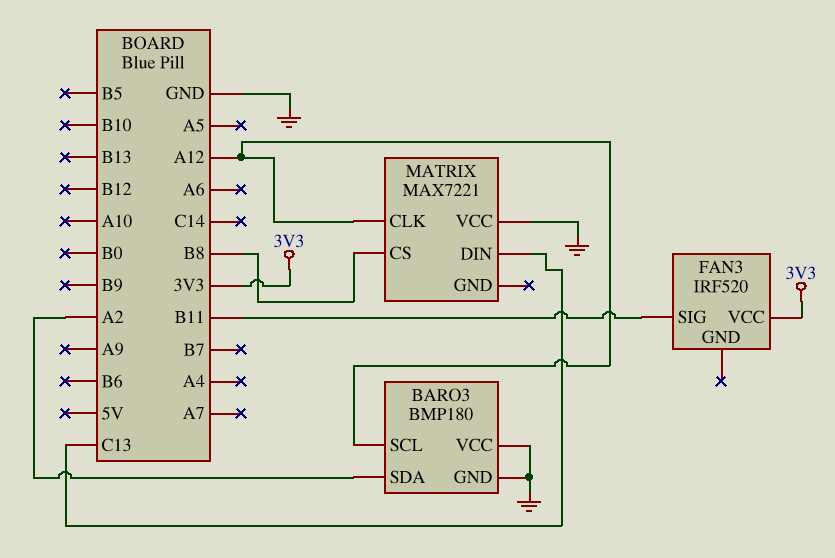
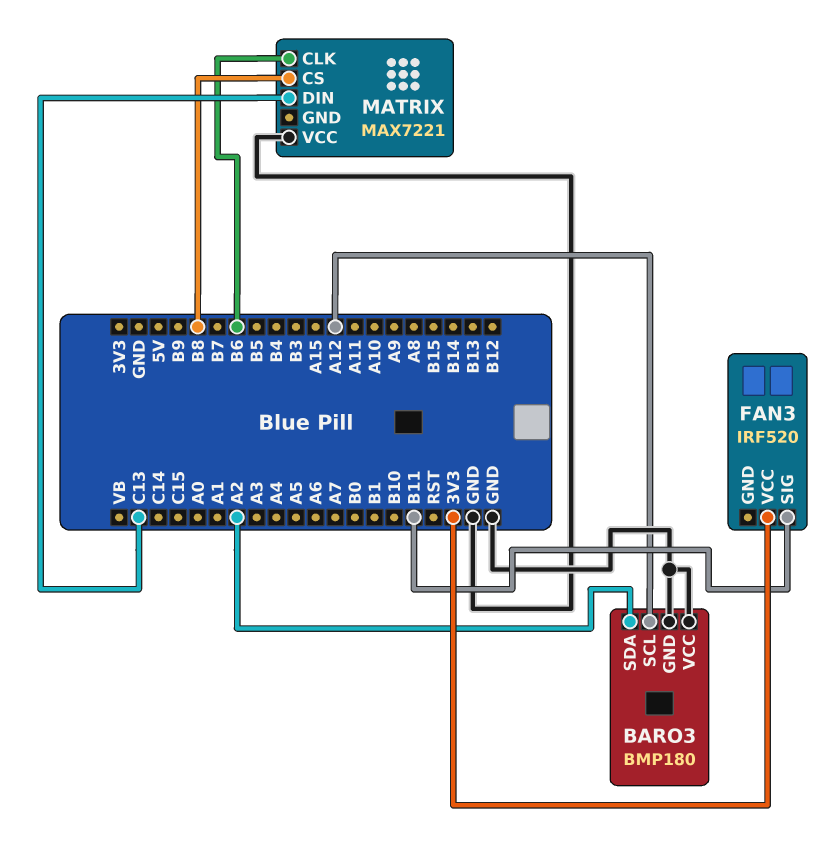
MATRIX pin CLK: A12 -> B6

